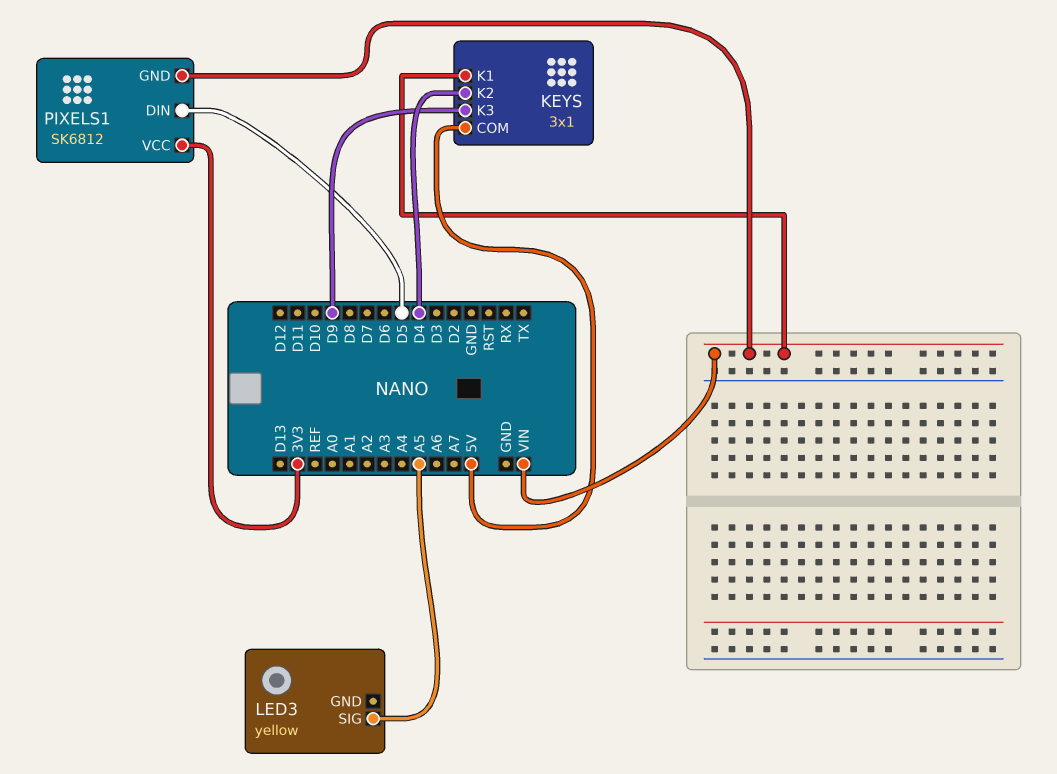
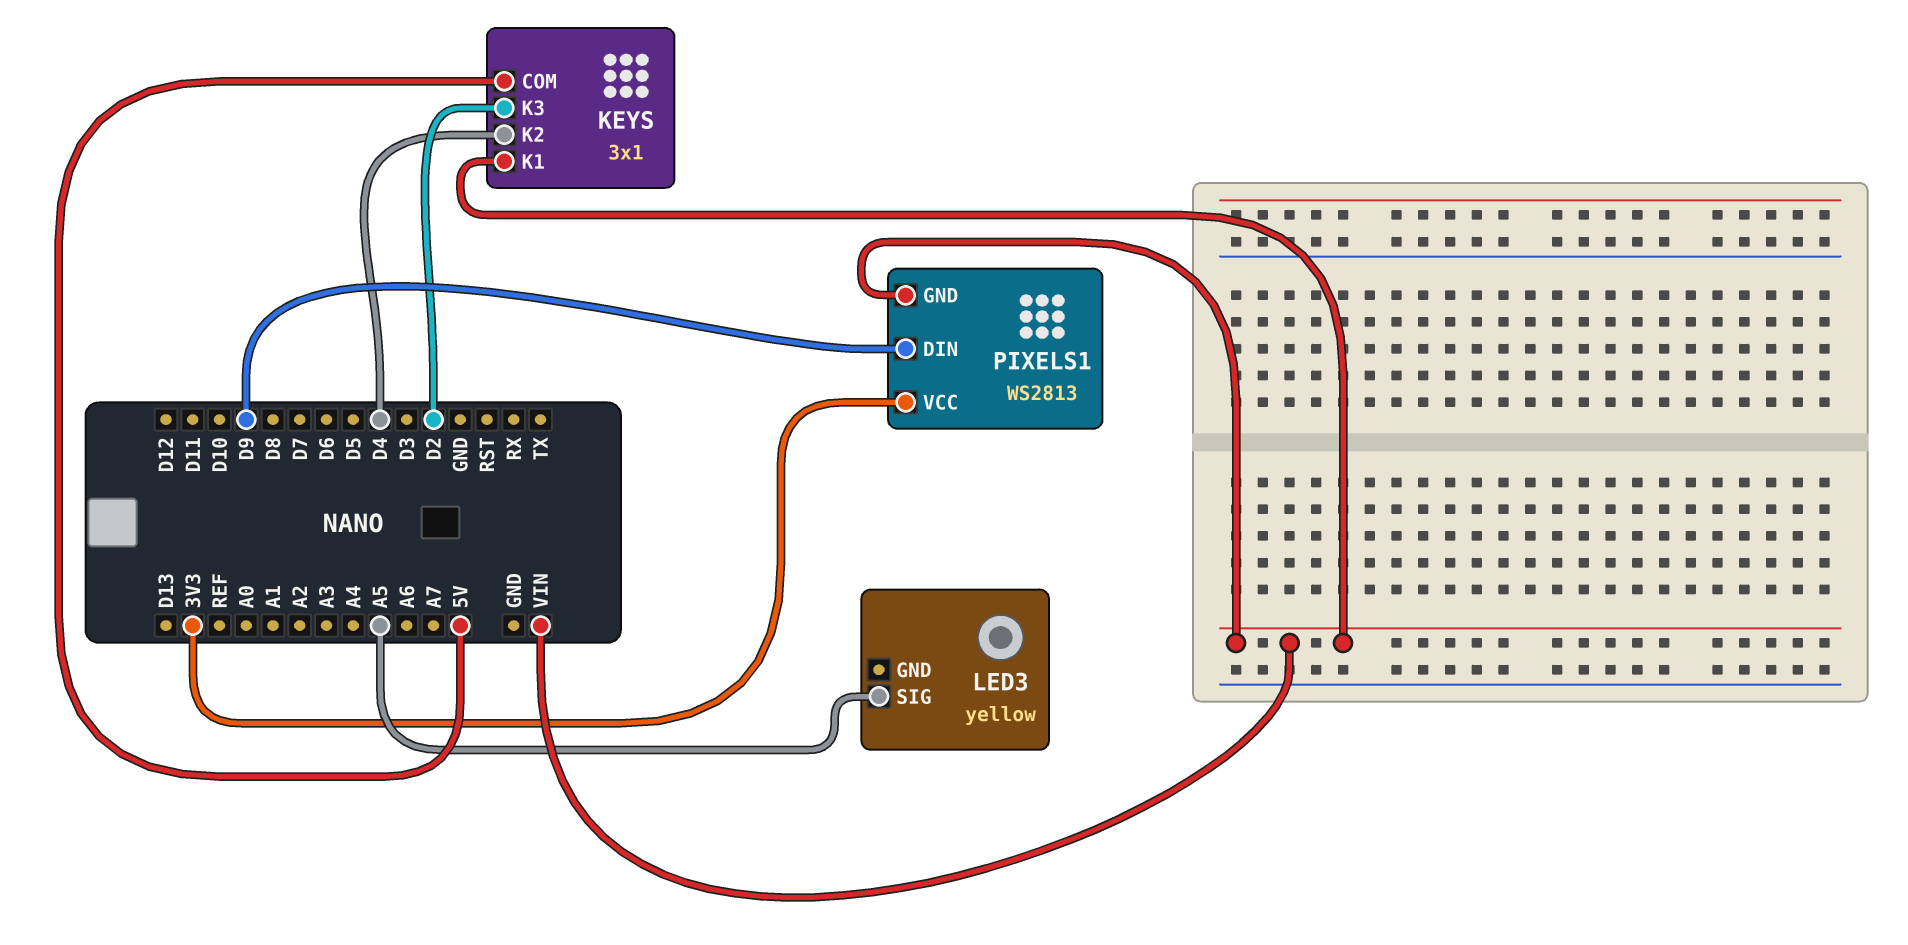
KEYS pin K3: D9 -> D2
PIXELS1: SK6812 -> WS2813
PIXELS1 pin DIN: D5 -> D9

